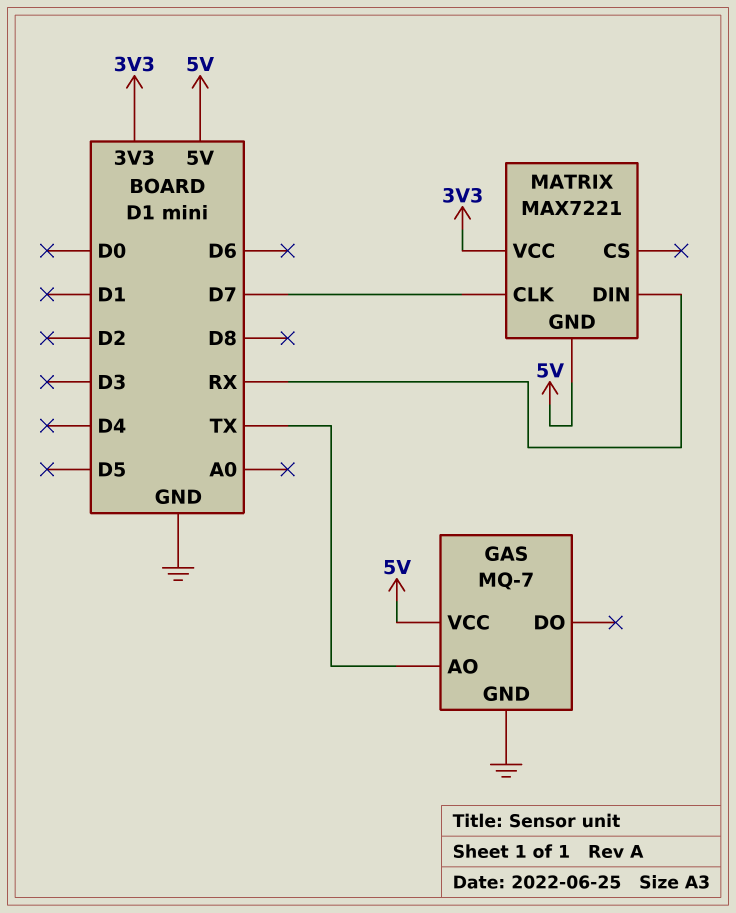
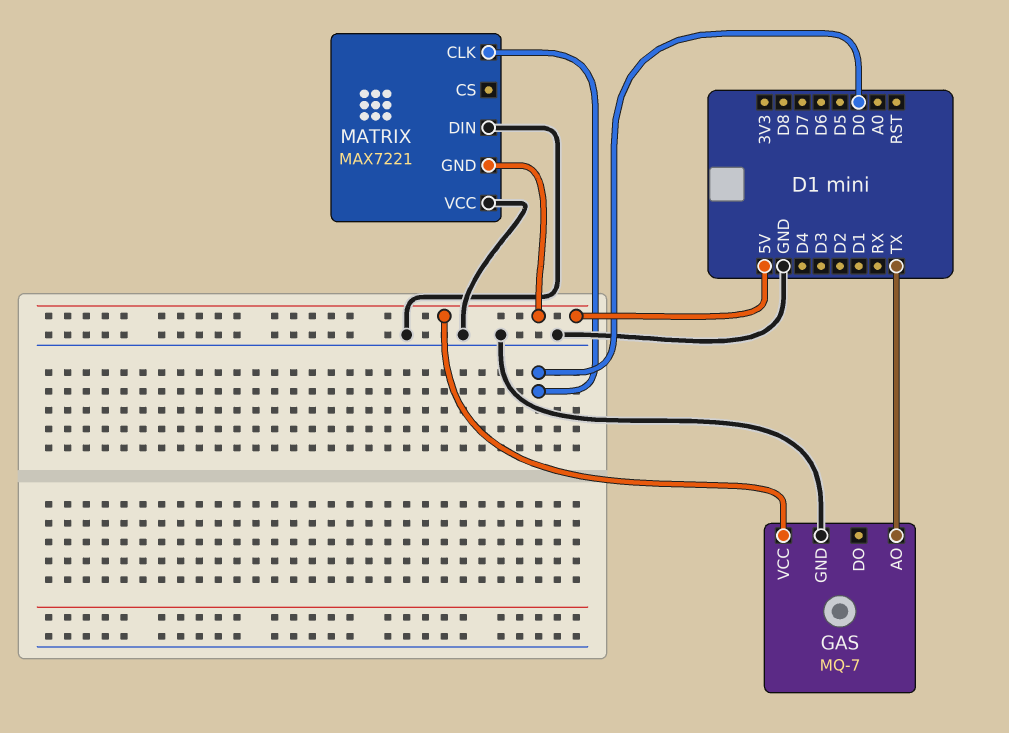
MATRIX pin CLK: D7 -> D0
MATRIX pin DIN: RX -> GND
MATRIX pin VCC: 3V3 -> GND

